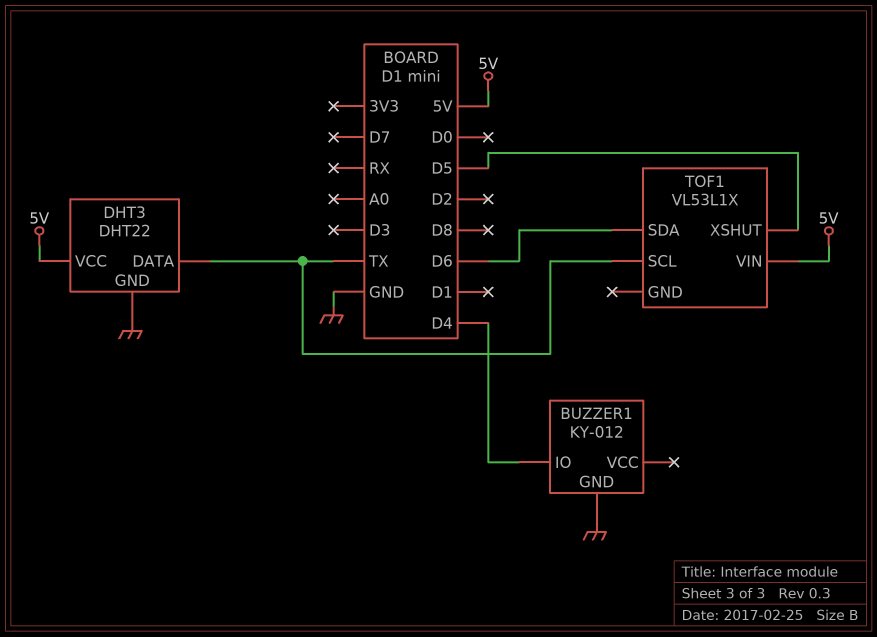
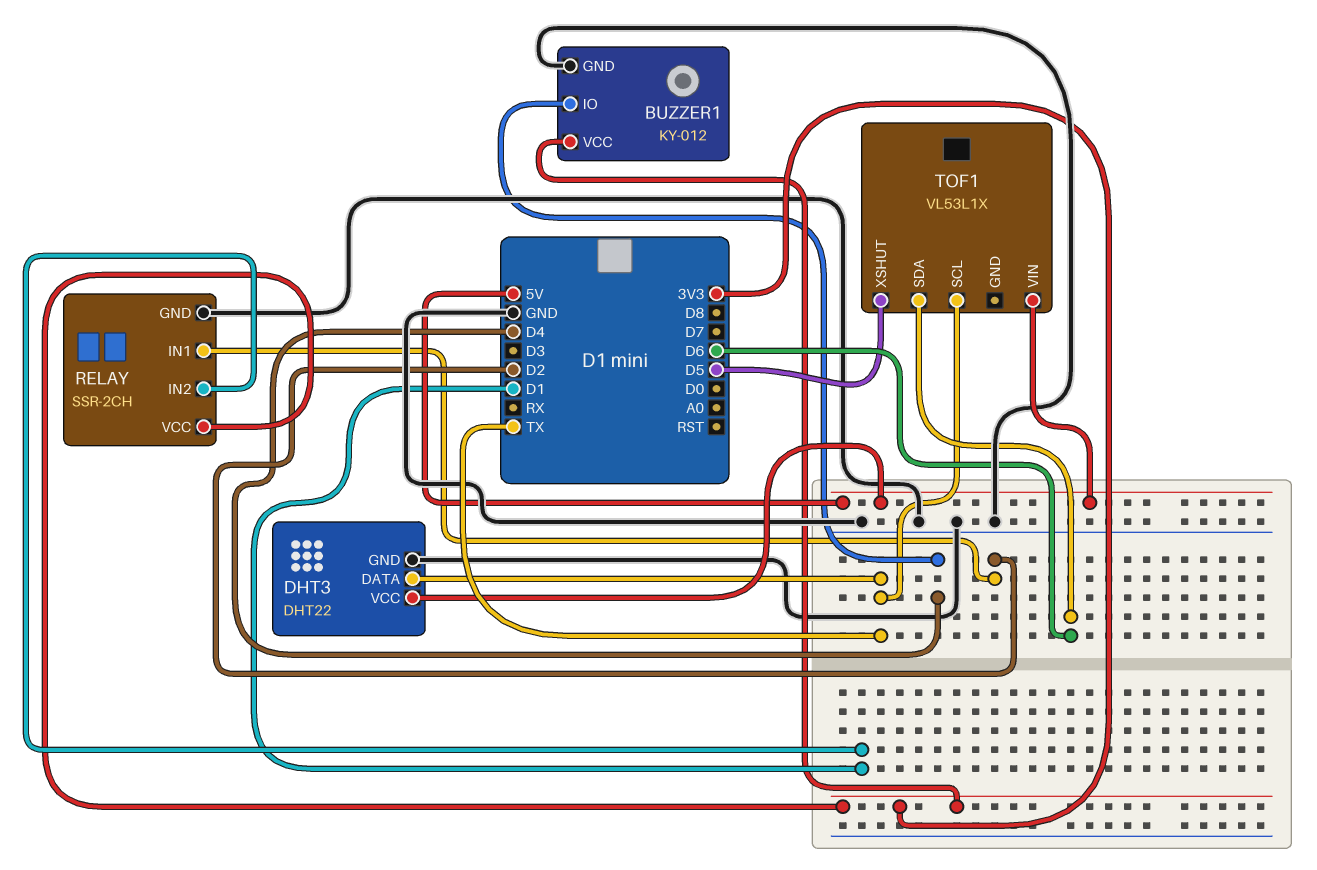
BUZZER1 pin VCC: none -> 3V3
RELAY: none -> SSR-2CH
RELAY pin GND: none -> GND
RELAY pin IN1: none -> D2
RELAY pin IN2: none -> D1
RELAY pin VCC: none -> 3V3

